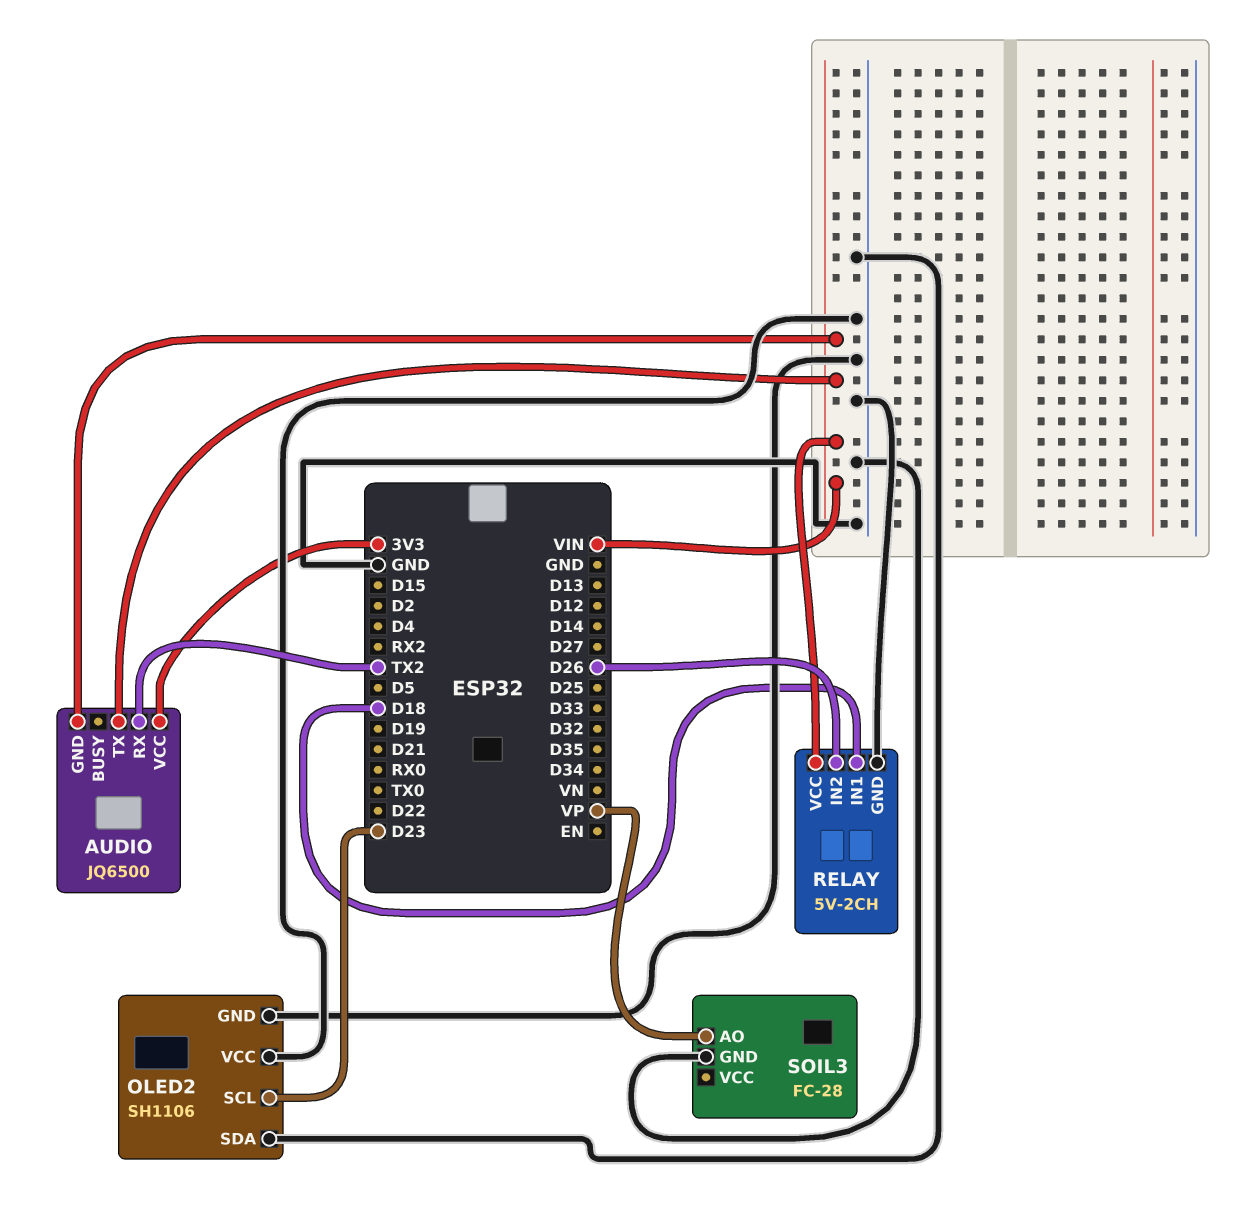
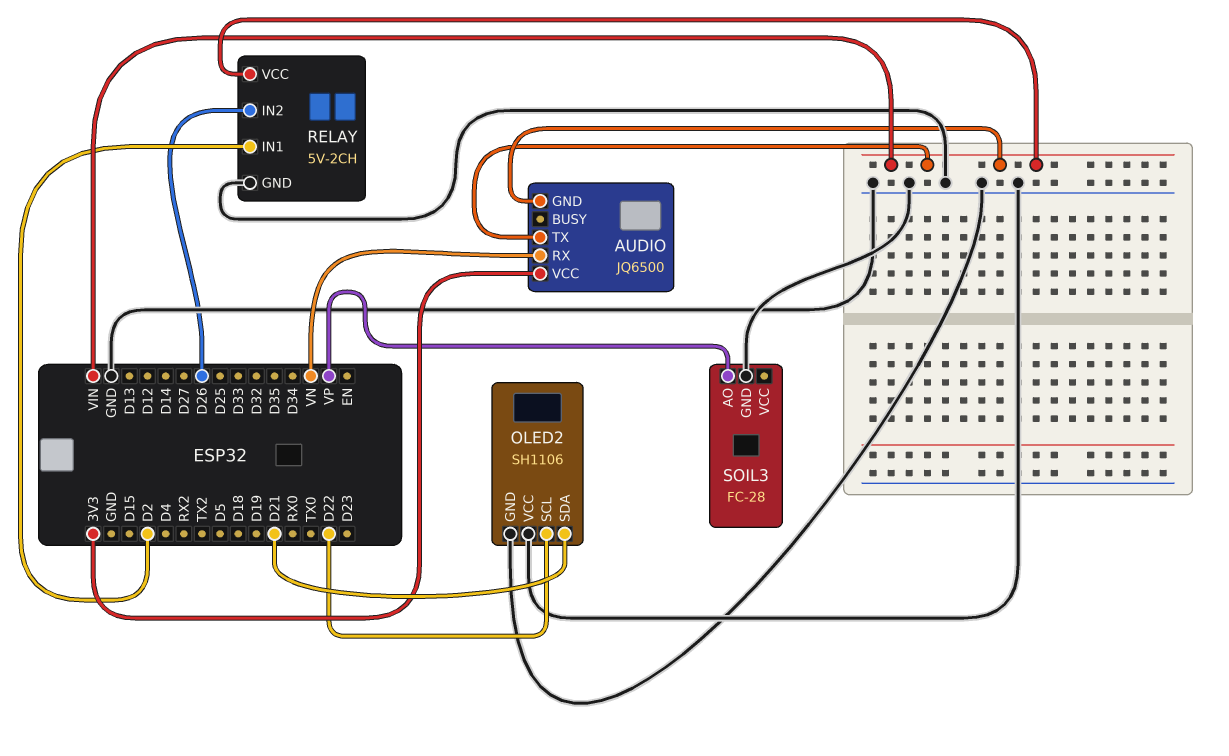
AUDIO pin RX: TX2 -> VN
OLED2 pin SCL: D23 -> D22
OLED2 pin SDA: GND -> D21
RELAY pin IN1: D18 -> D2

